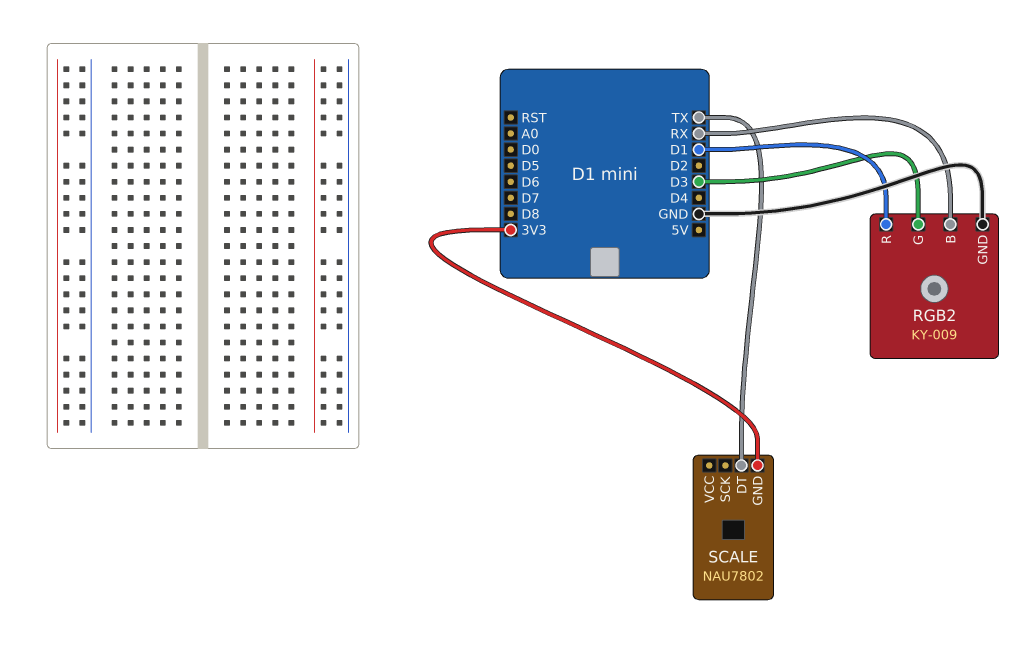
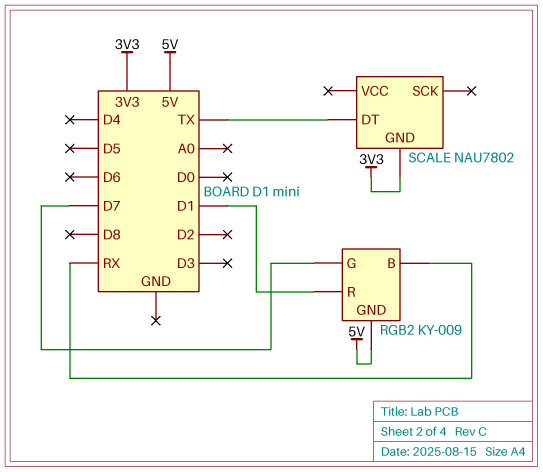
RGB2 pin G: D3 -> D7
RGB2 pin GND: GND -> 5V

